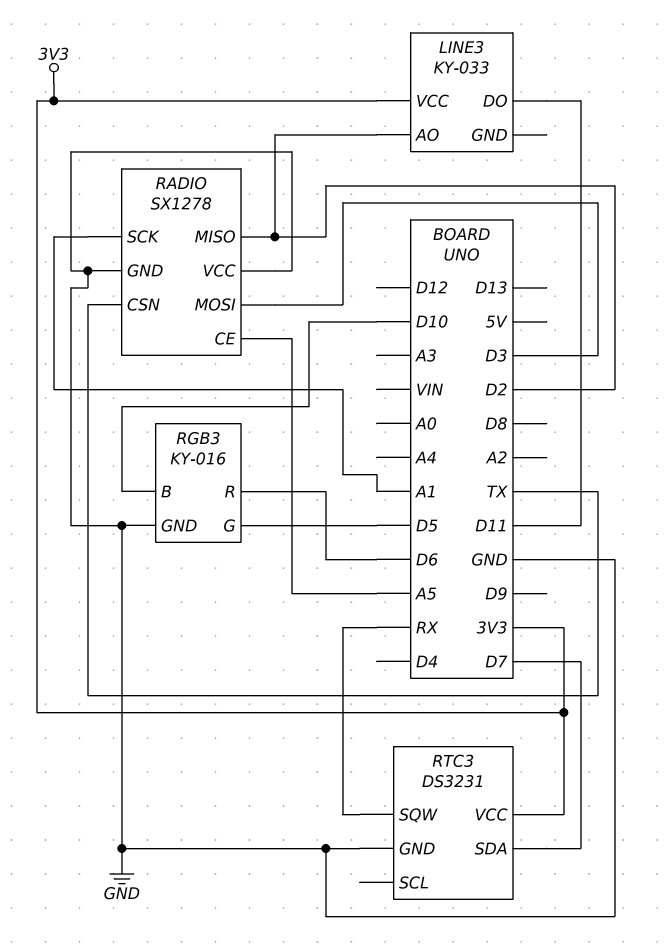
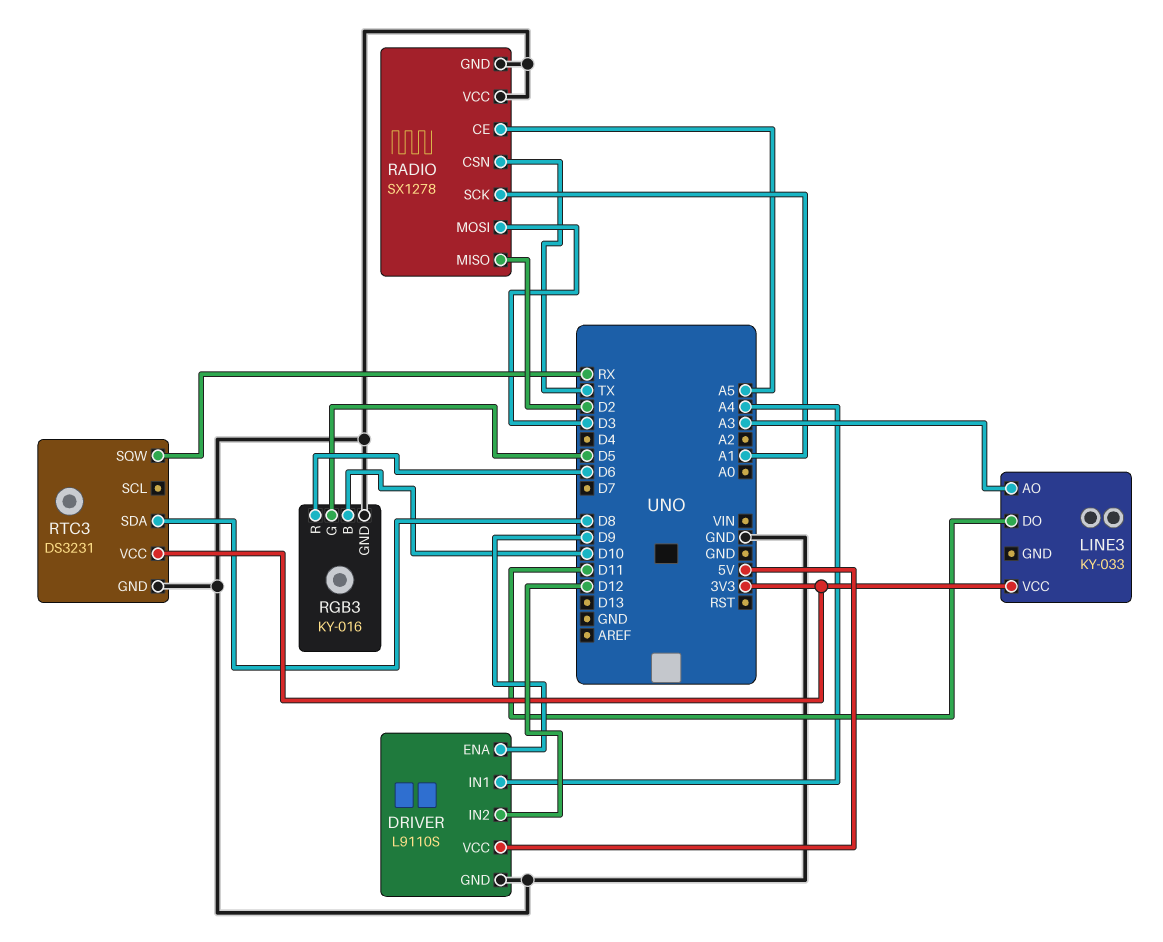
DRIVER: none -> L9110S
DRIVER pin ENA: none -> D9
DRIVER pin GND: none -> GND
DRIVER pin IN1: none -> A4
DRIVER pin IN2: none -> D12
DRIVER pin VCC: none -> 5V
LINE3 pin AO: D2 -> A3
RTC3 pin SDA: D7 -> D8

